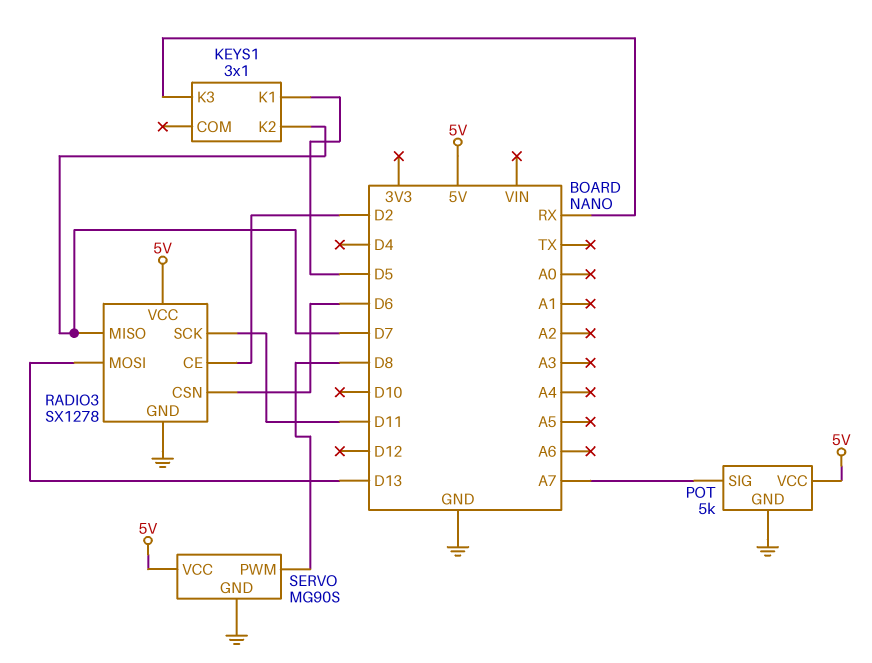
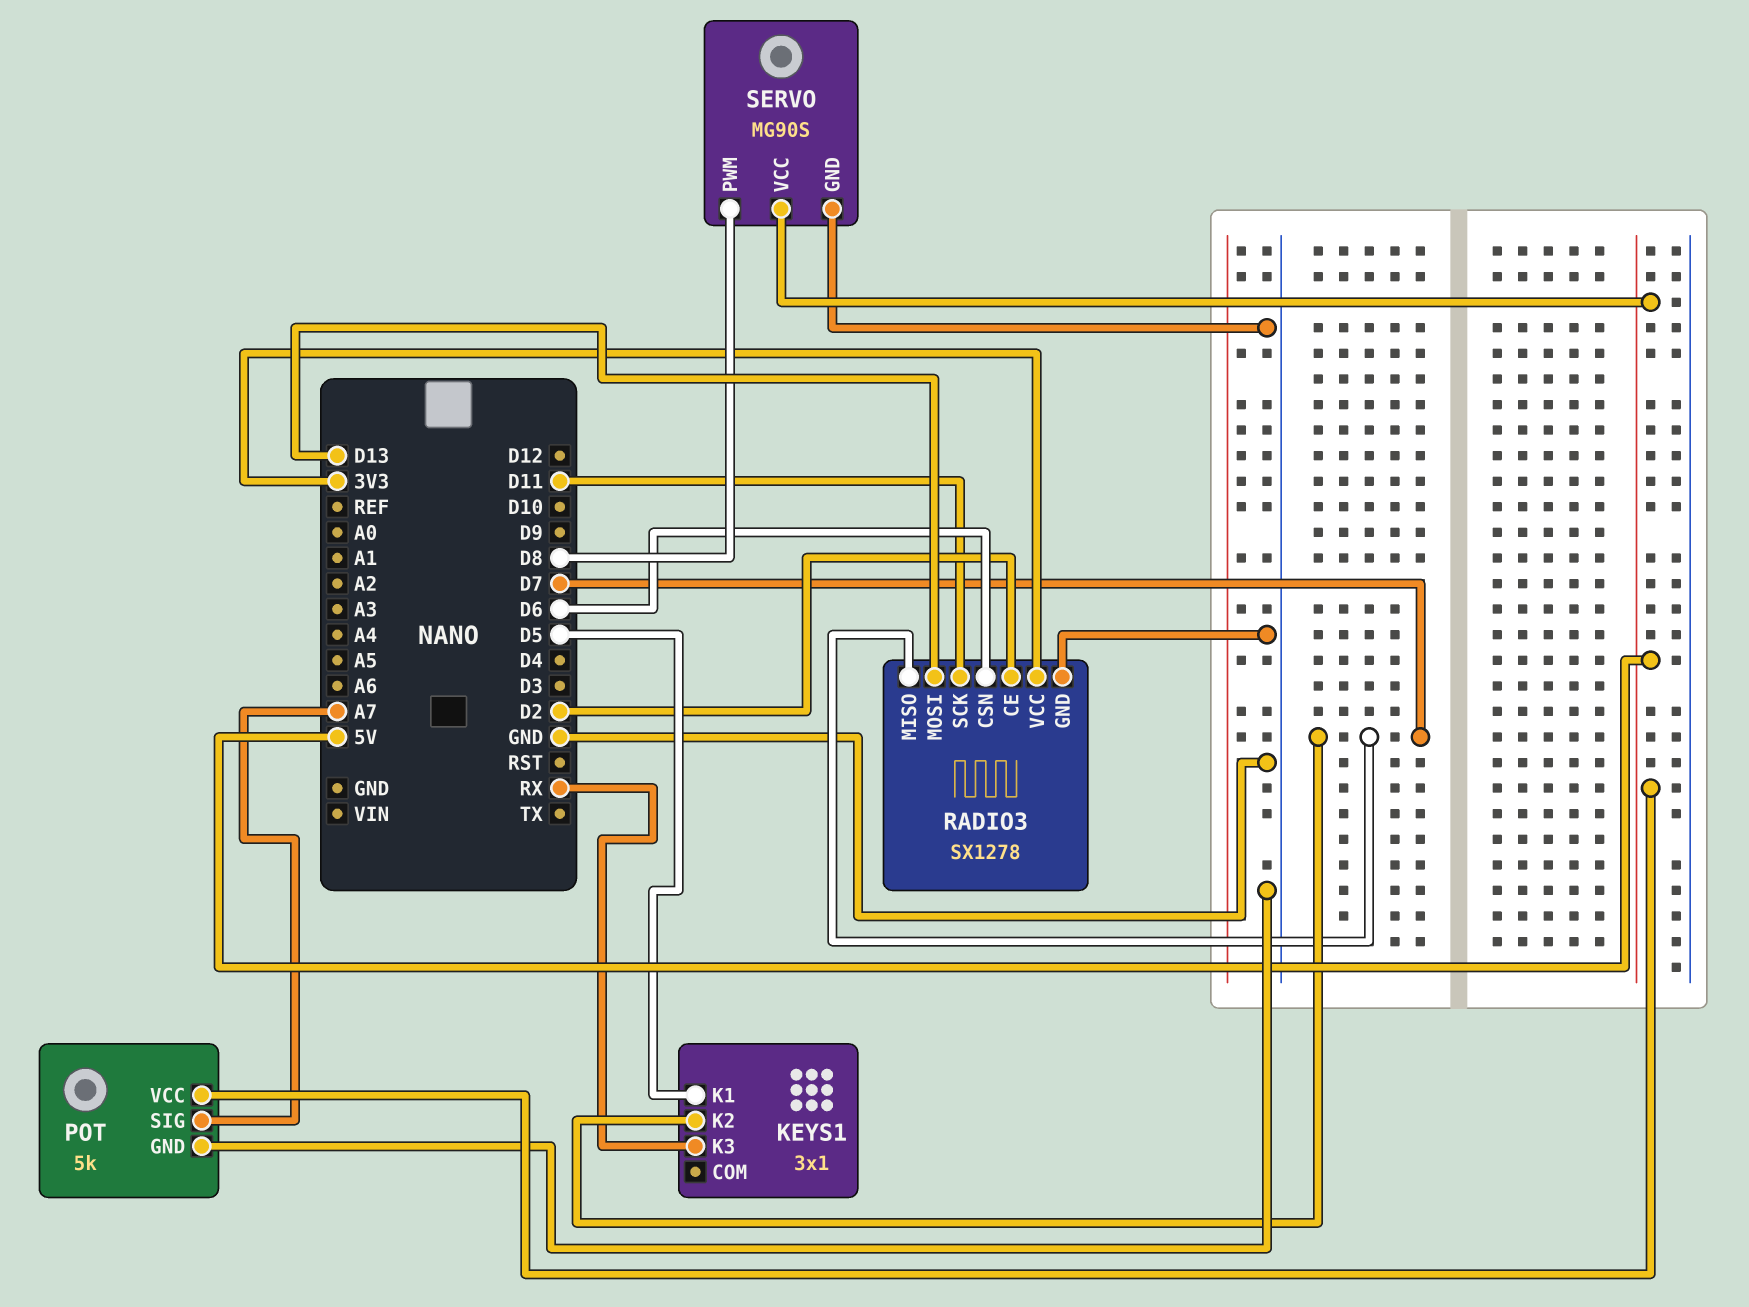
RADIO3 pin VCC: 5V -> 3V3

